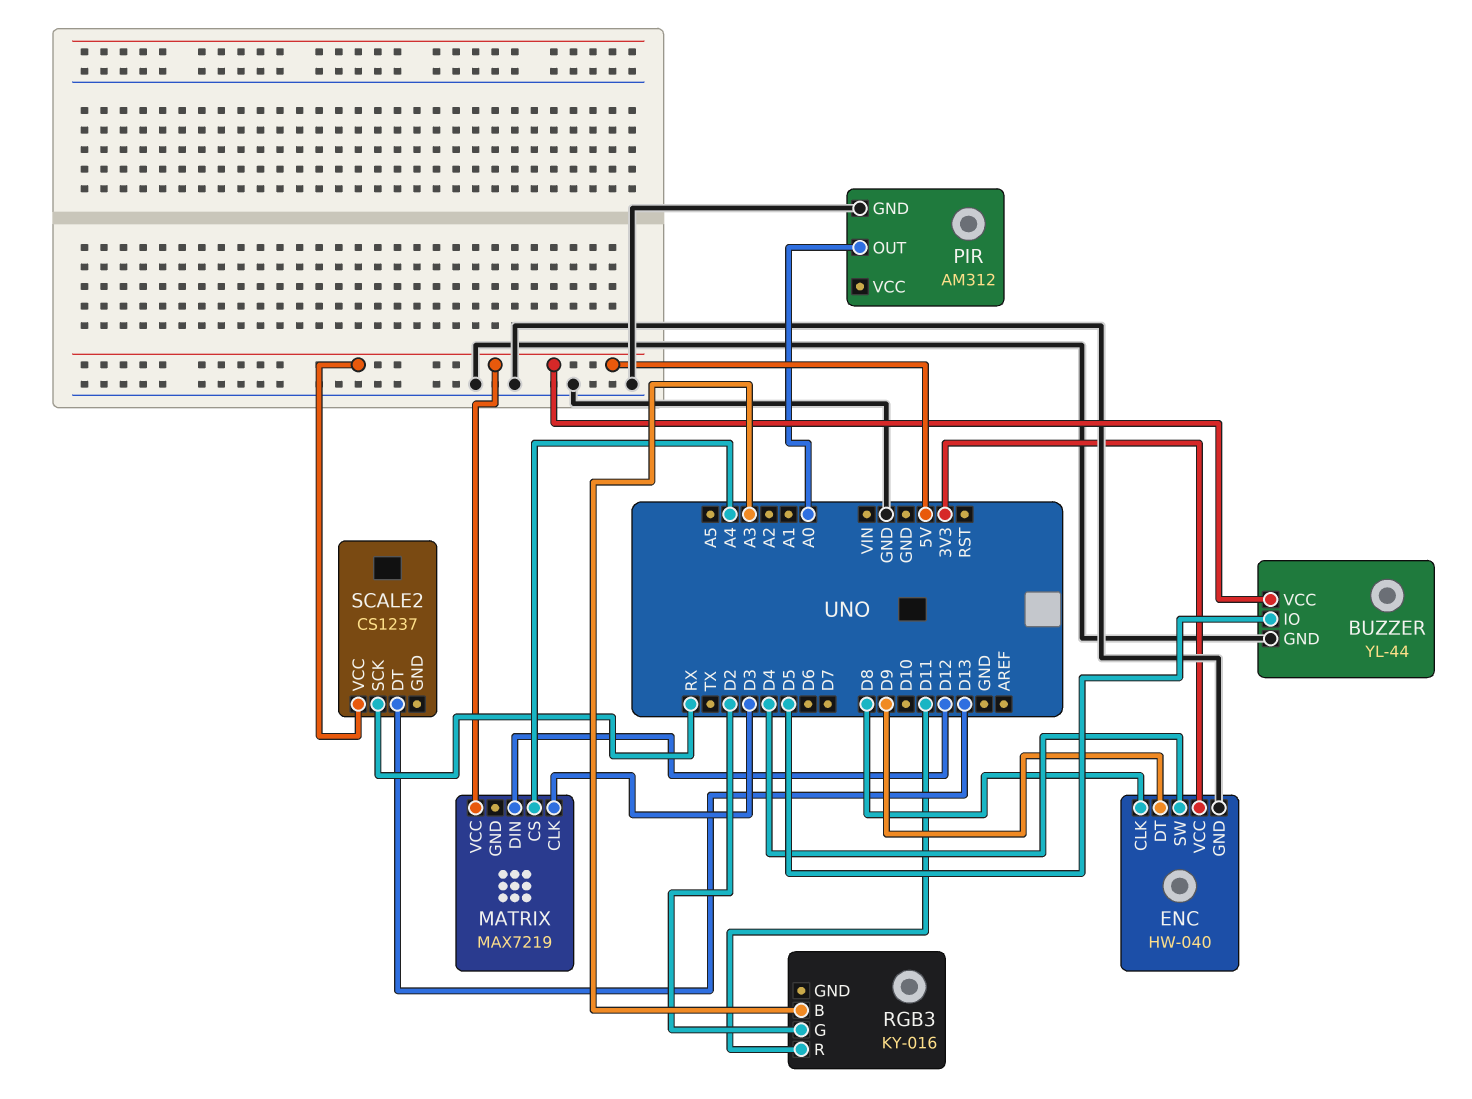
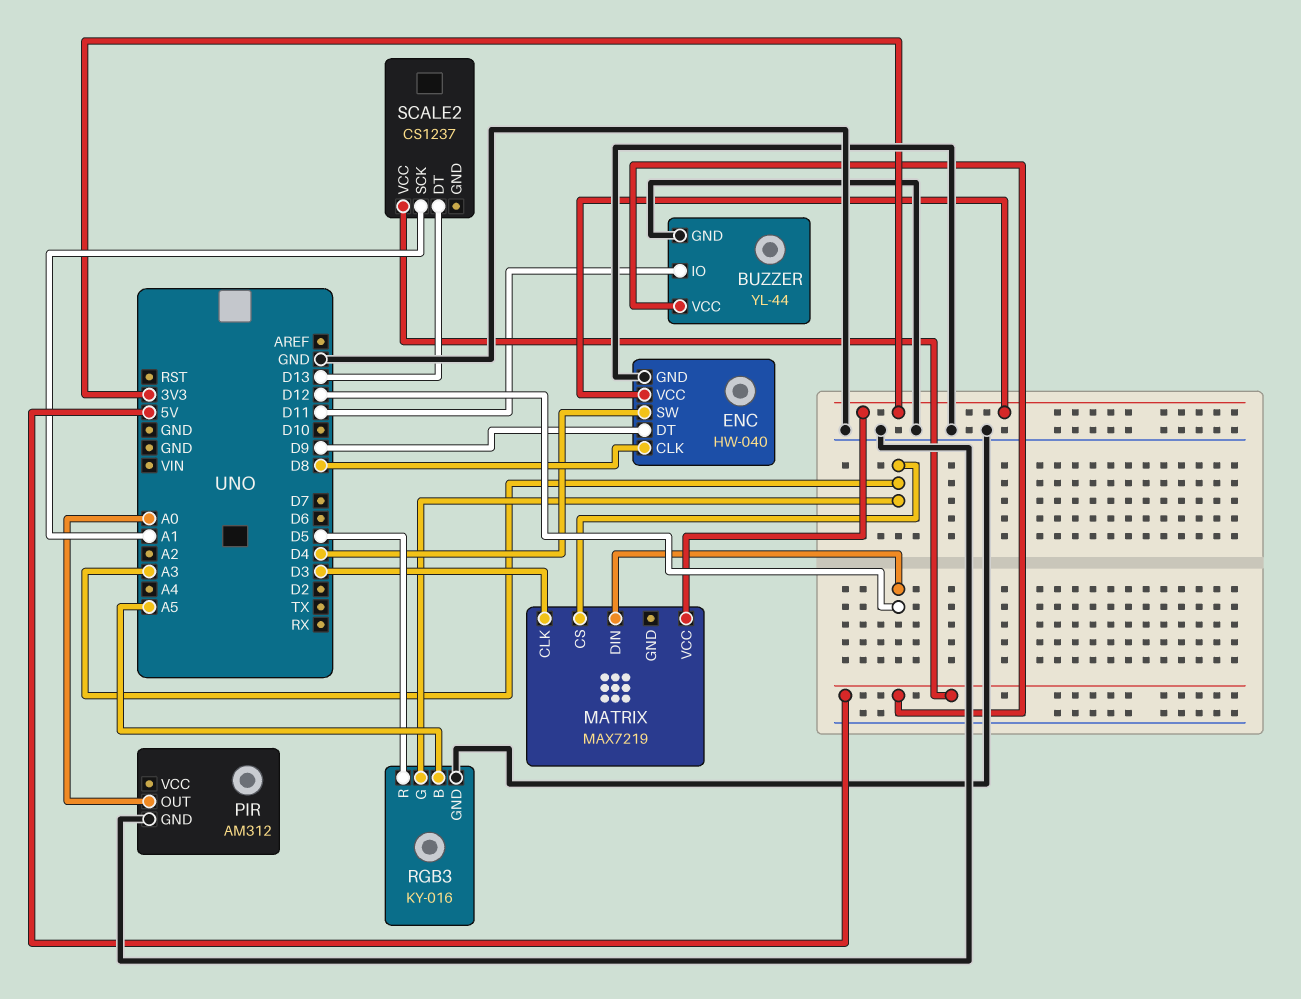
BUZZER pin IO: D5 -> D11
MATRIX pin CS: A4 -> A3
MATRIX pin VCC: 5V -> 3V3
RGB3 pin B: A3 -> A5
RGB3 pin G: D2 -> A3
RGB3 pin GND: none -> GND
RGB3 pin R: D11 -> D5
SCALE2 pin SCK: RX -> A1

